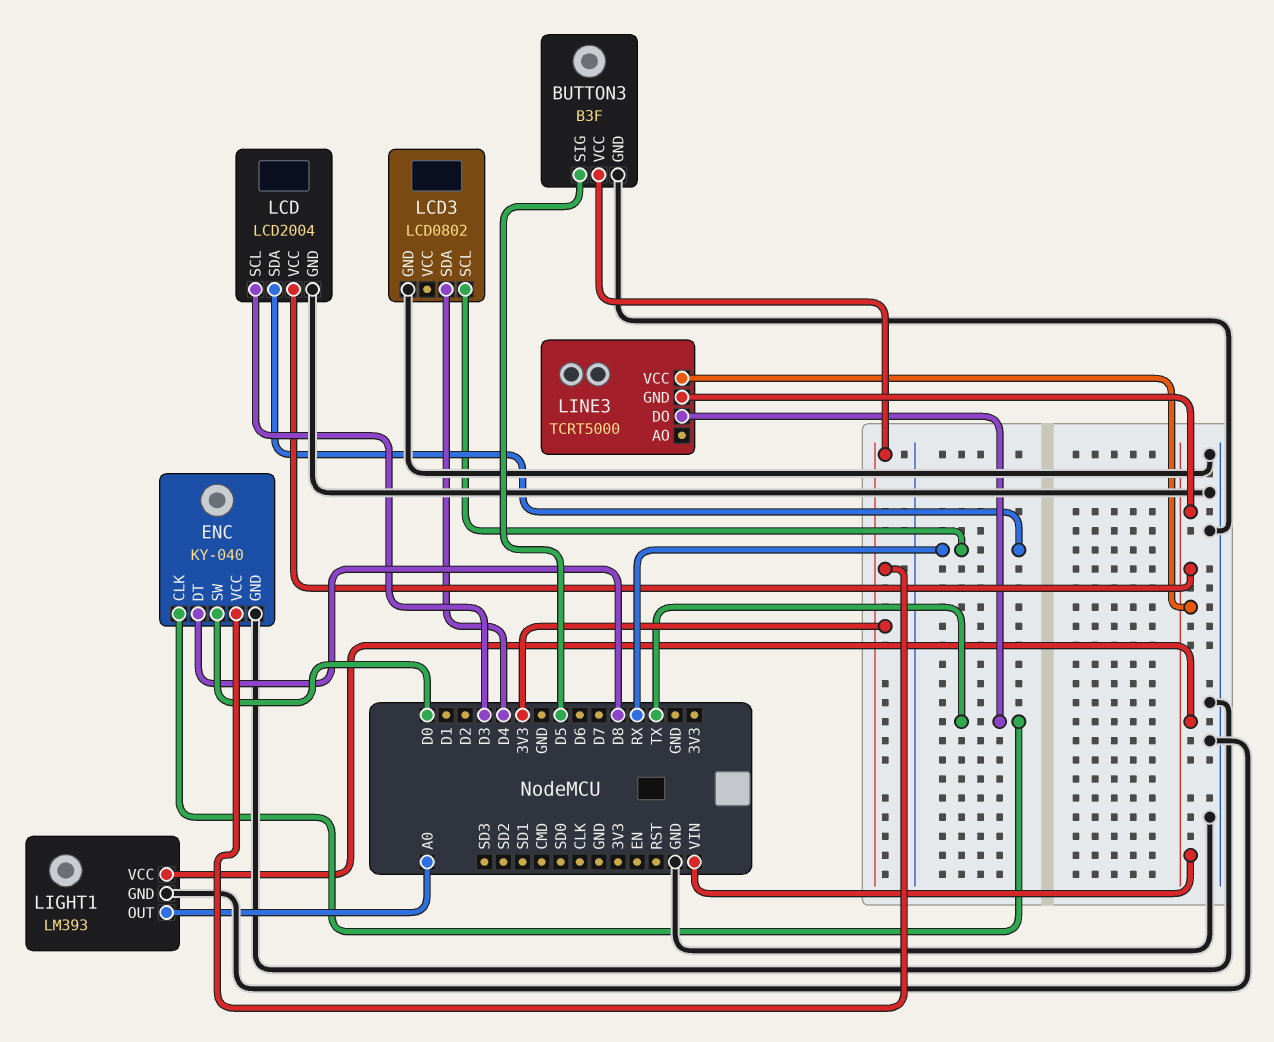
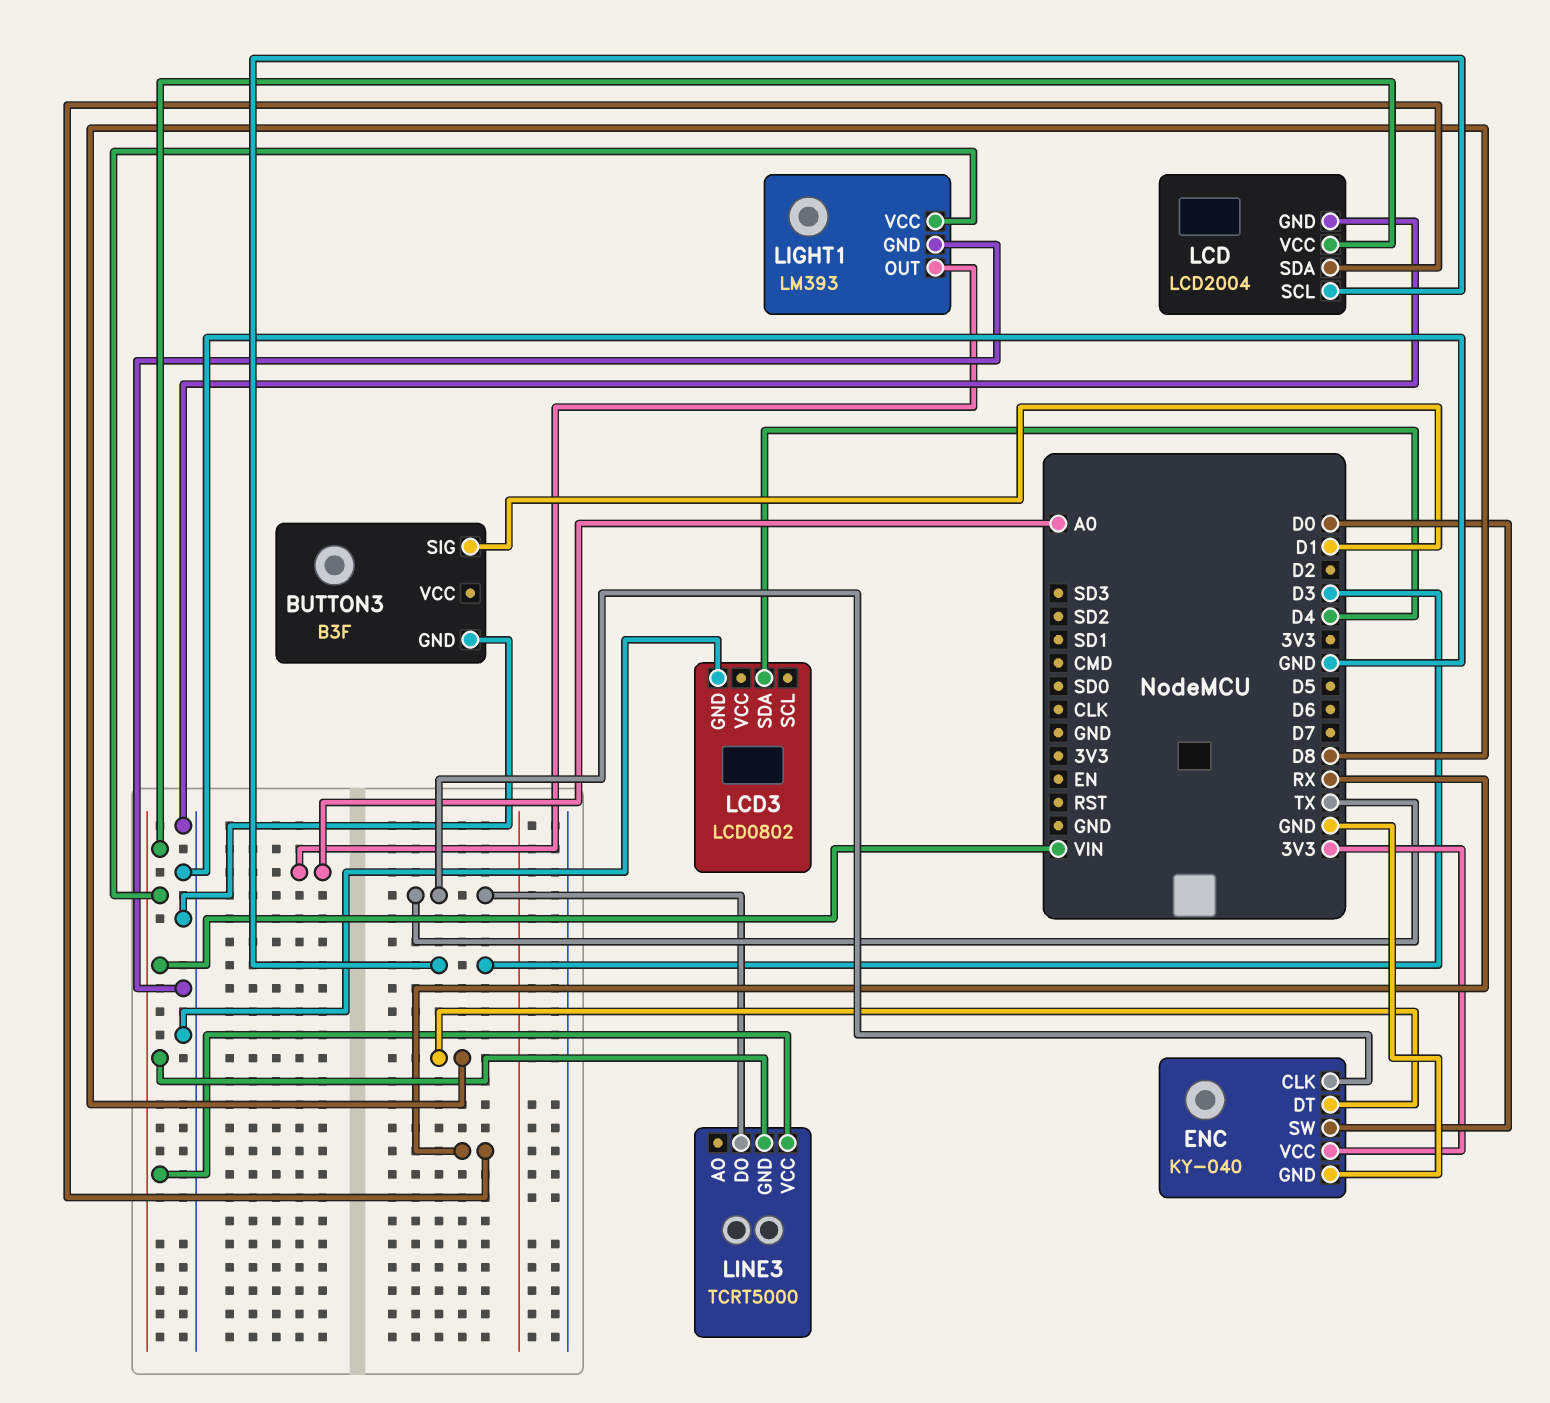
BUTTON3 pin SIG: D5 -> D1
BUTTON3 pin VCC: 3V3 -> none
LCD3 pin SCL: RX -> none

